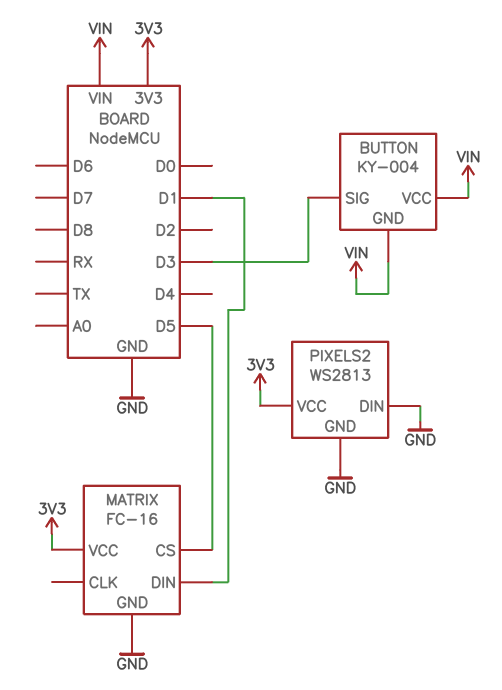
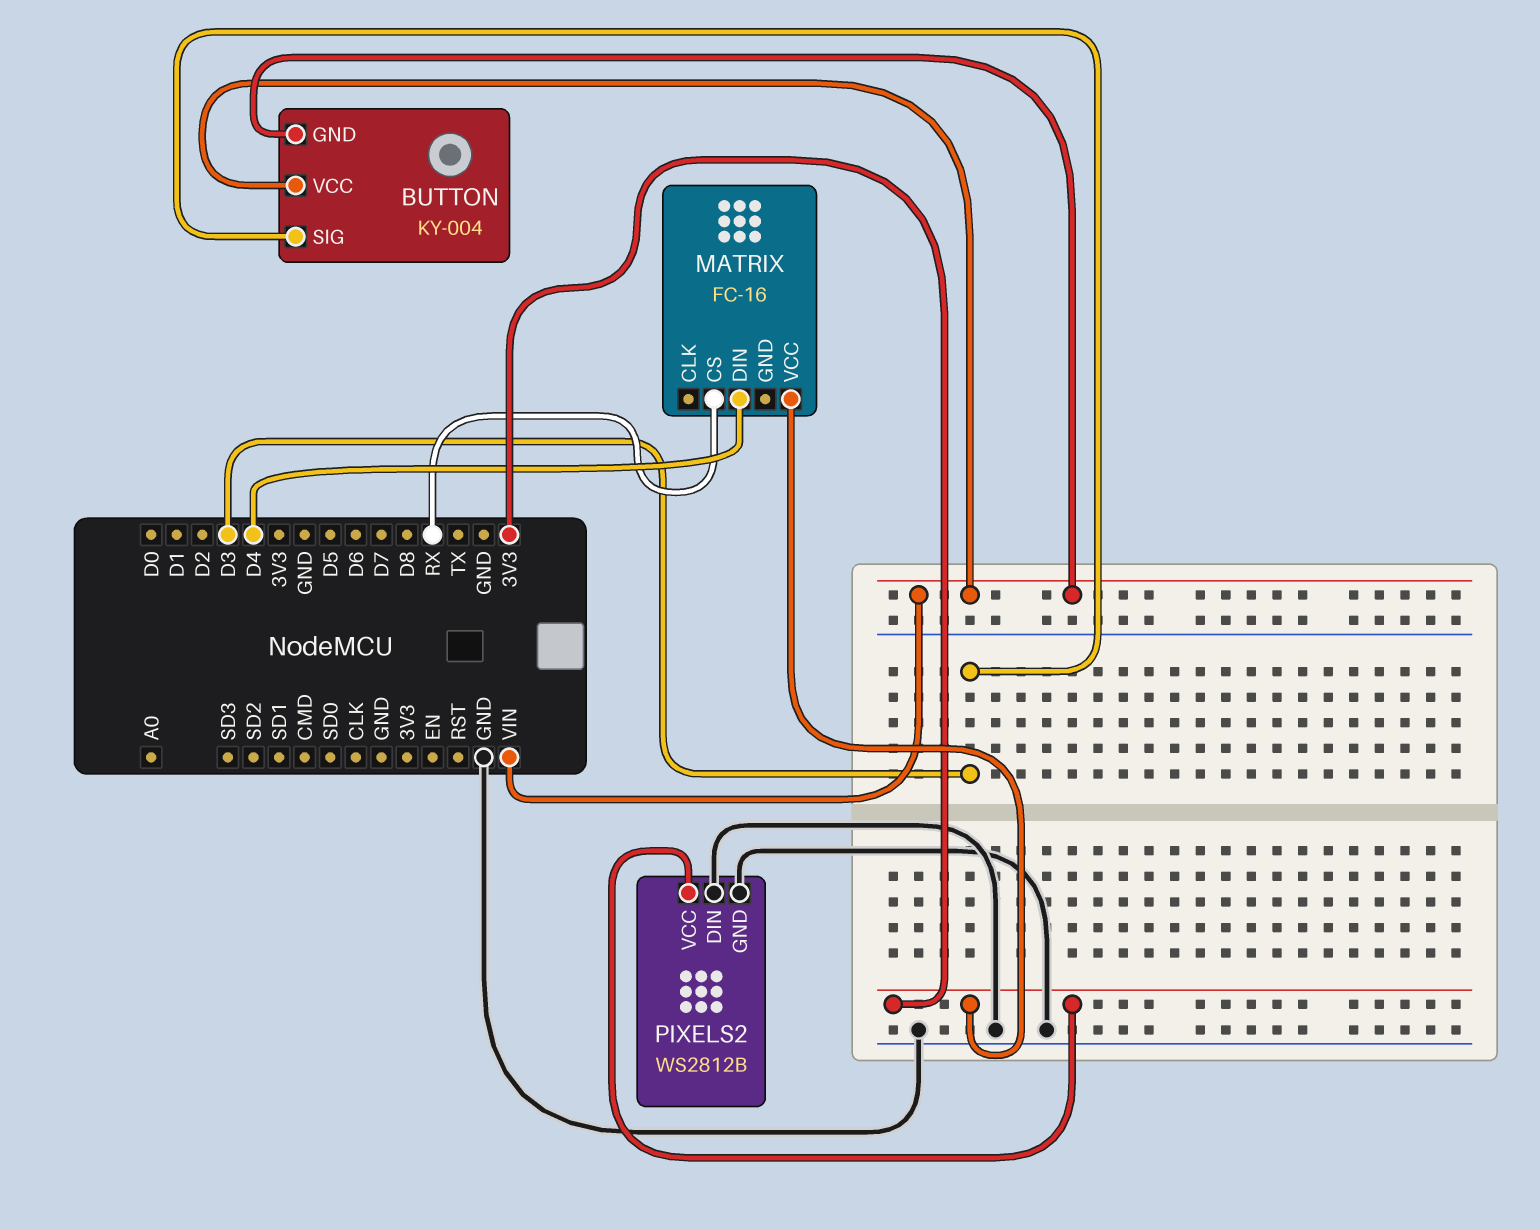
MATRIX pin CS: D5 -> RX
MATRIX pin DIN: D1 -> D4
MATRIX pin GND: GND -> none
PIXELS2: WS2813 -> WS2812B

